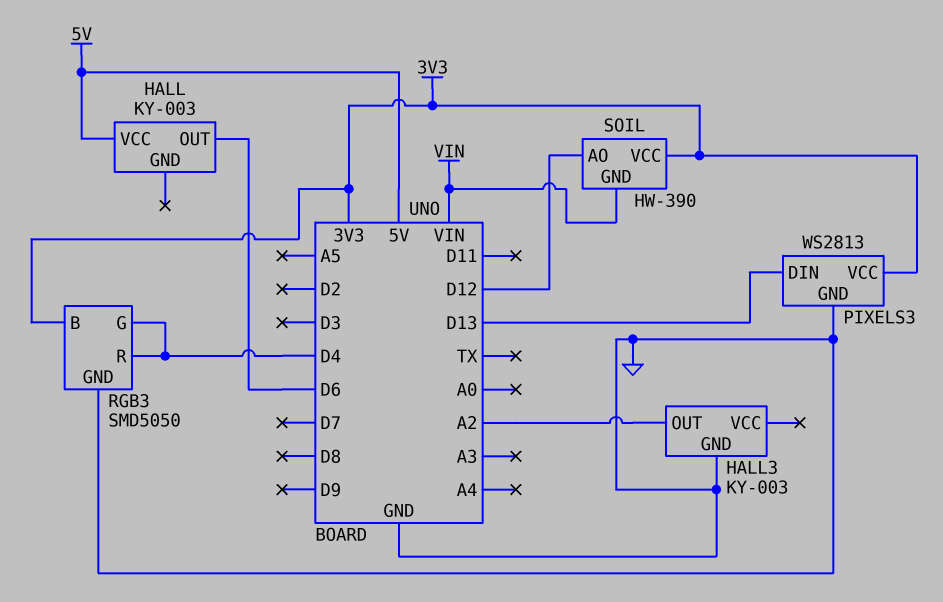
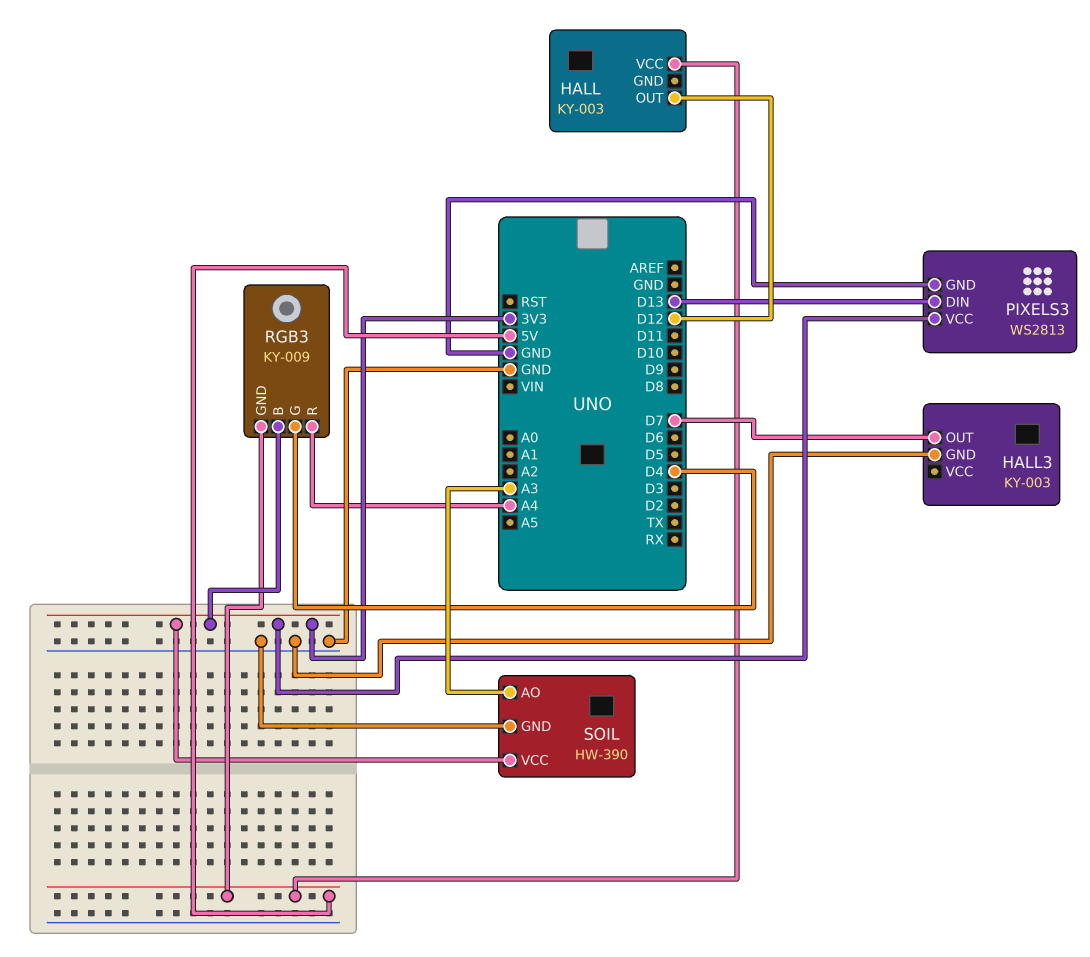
HALL pin OUT: D6 -> D12
HALL3 pin OUT: A2 -> D7
RGB3: SMD5050 -> KY-009
RGB3 pin GND: GND -> 5V
RGB3 pin R: D4 -> A4
SOIL pin AO: D12 -> A3
SOIL pin GND: VIN -> GND

